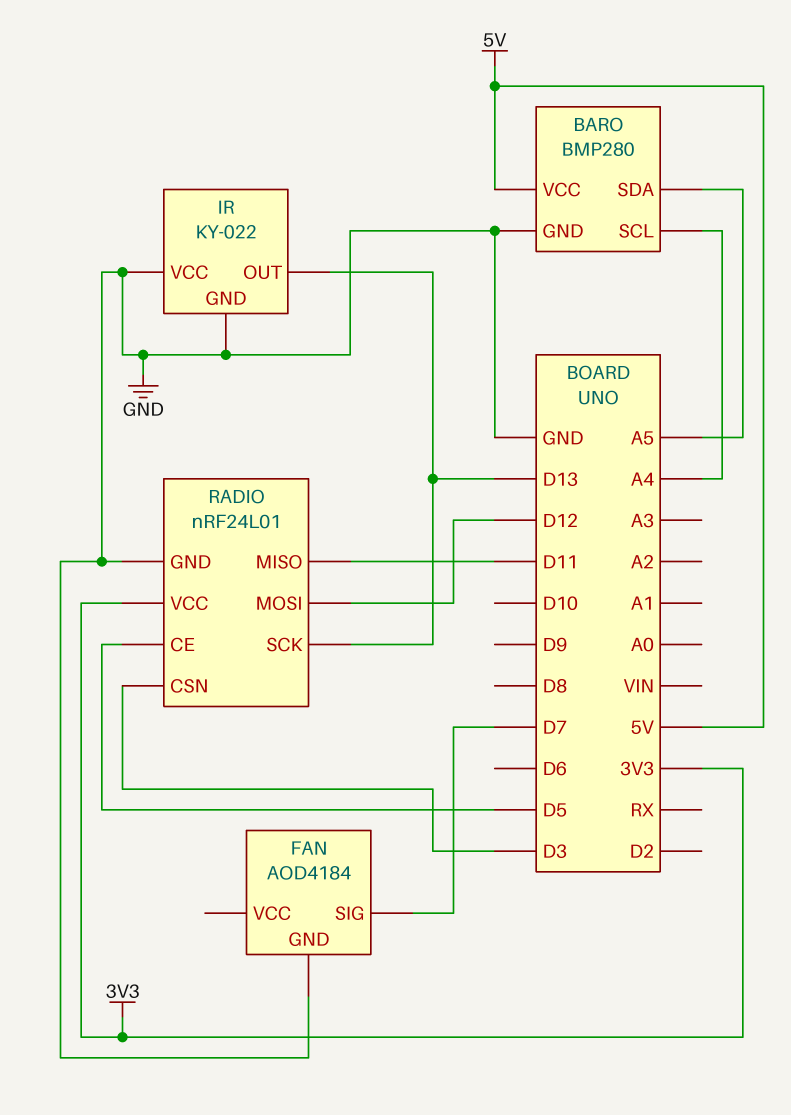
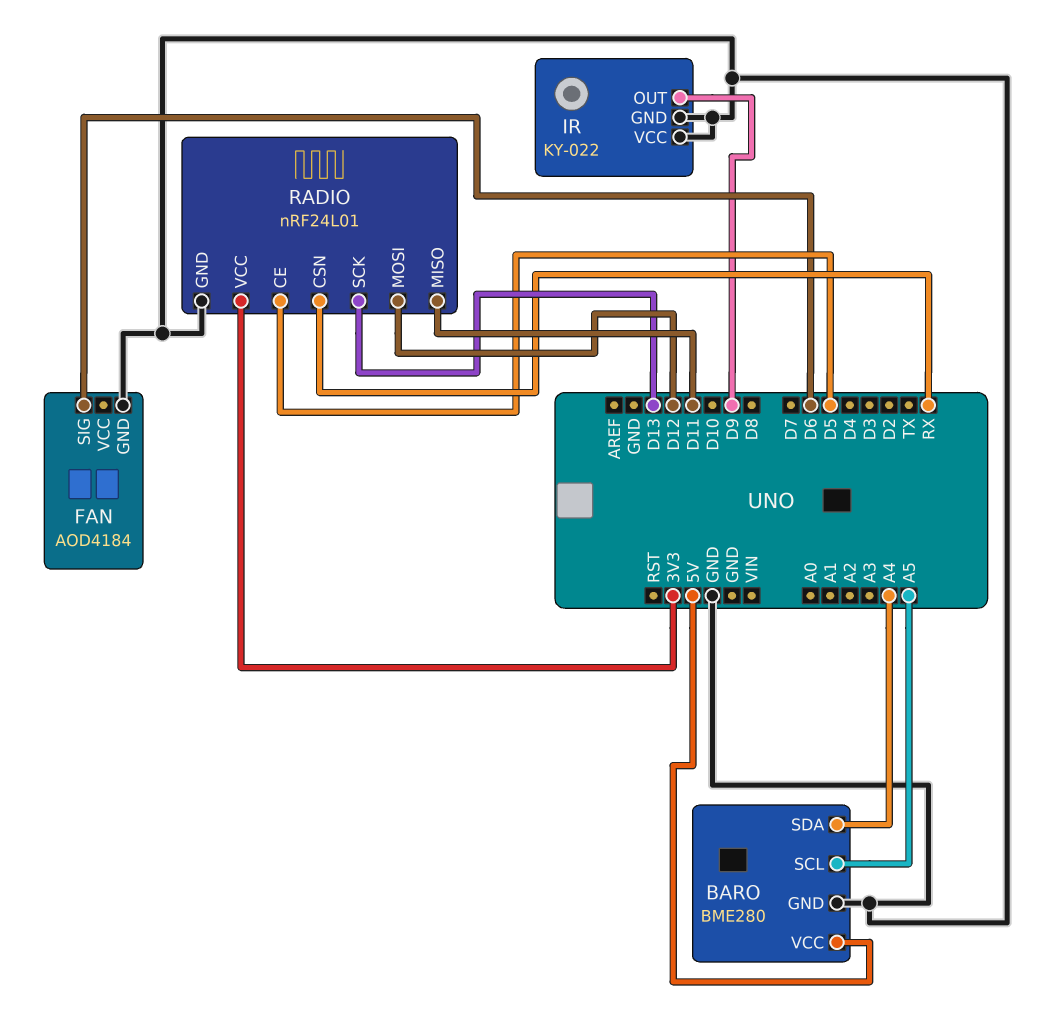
BARO: BMP280 -> BME280
BARO pin SCL: A4 -> A5
BARO pin SDA: A5 -> A4
FAN pin SIG: D7 -> D6
IR pin OUT: D13 -> D9
RADIO pin CSN: D3 -> RX

